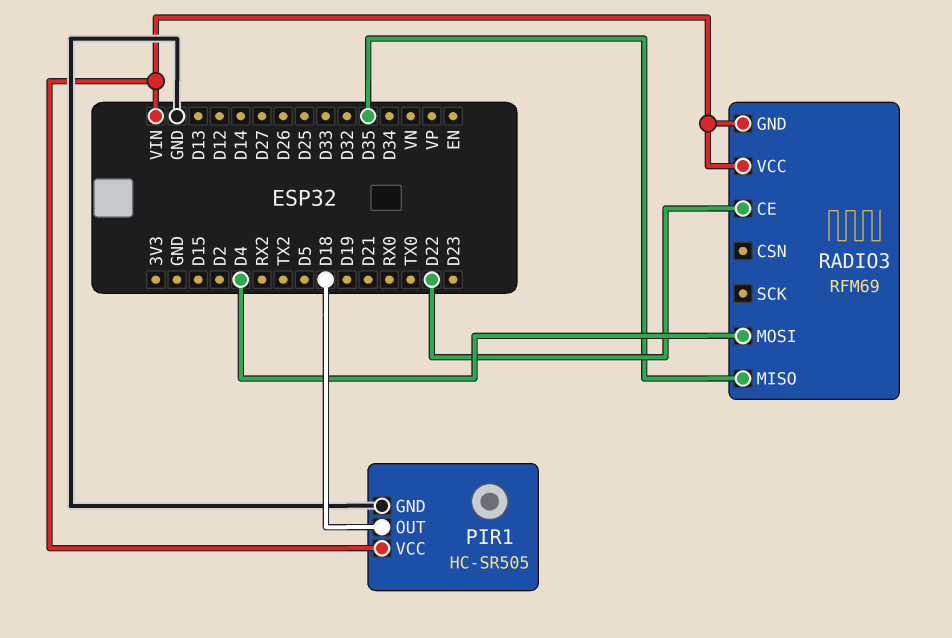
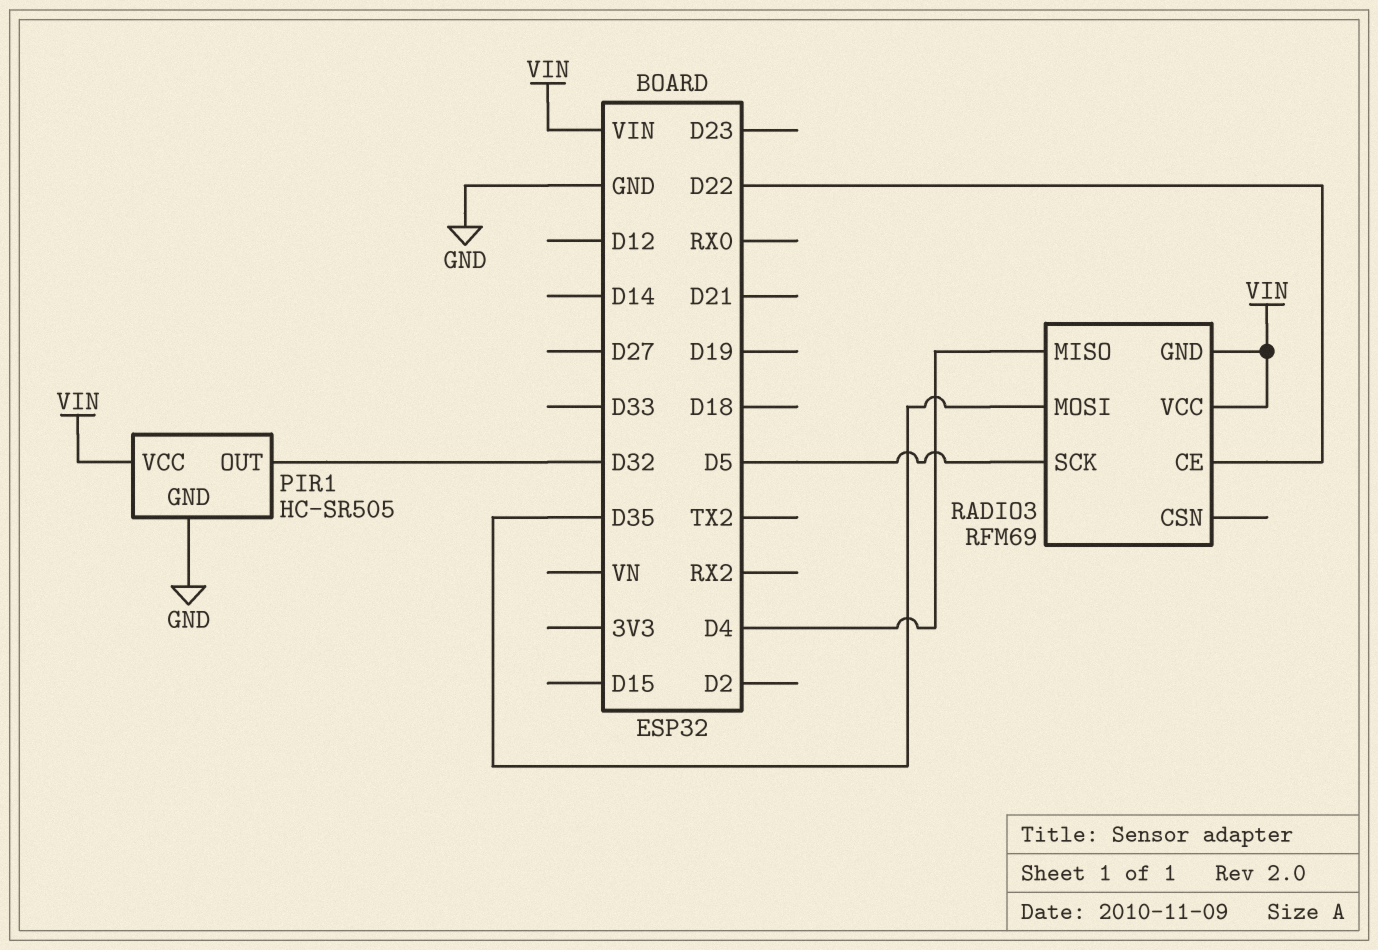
PIR1 pin OUT: D18 -> D32
RADIO3 pin MISO: D35 -> D4
RADIO3 pin MOSI: D4 -> D35
RADIO3 pin SCK: none -> D5

